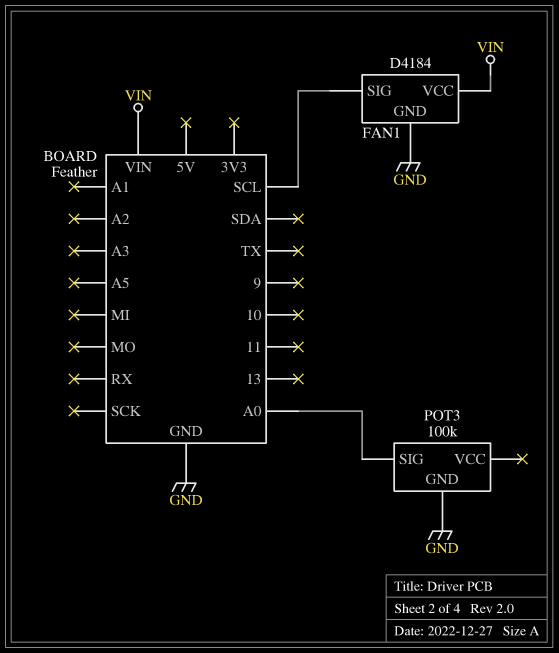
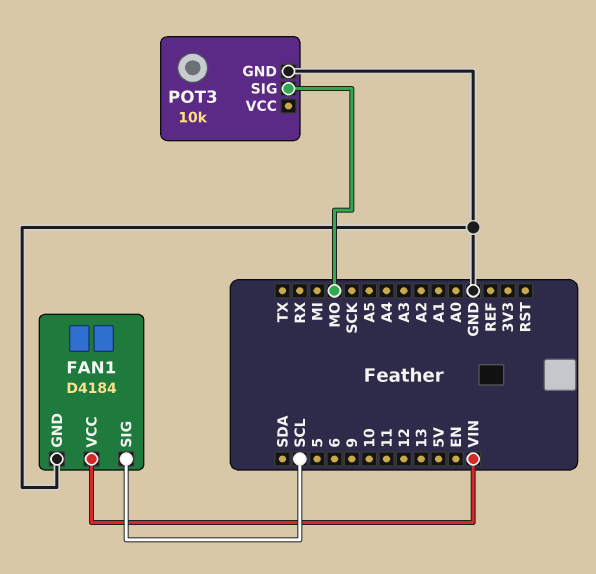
POT3: 100k -> 10k
POT3 pin SIG: A0 -> MO

